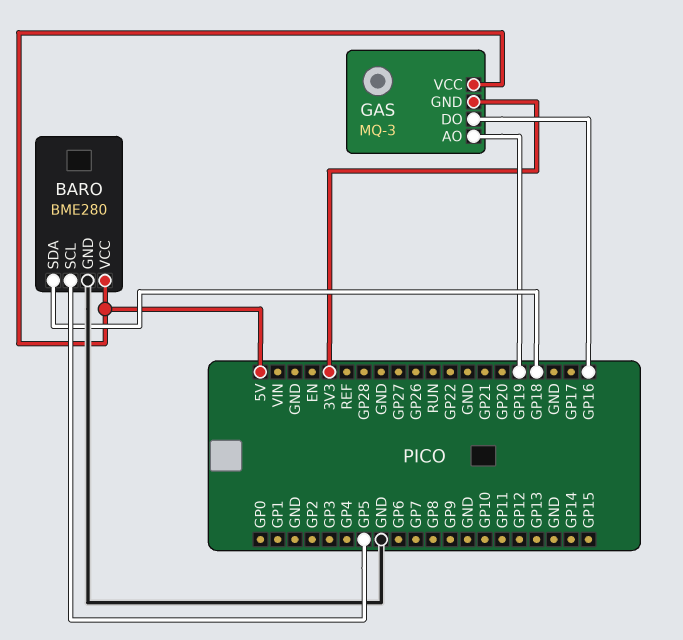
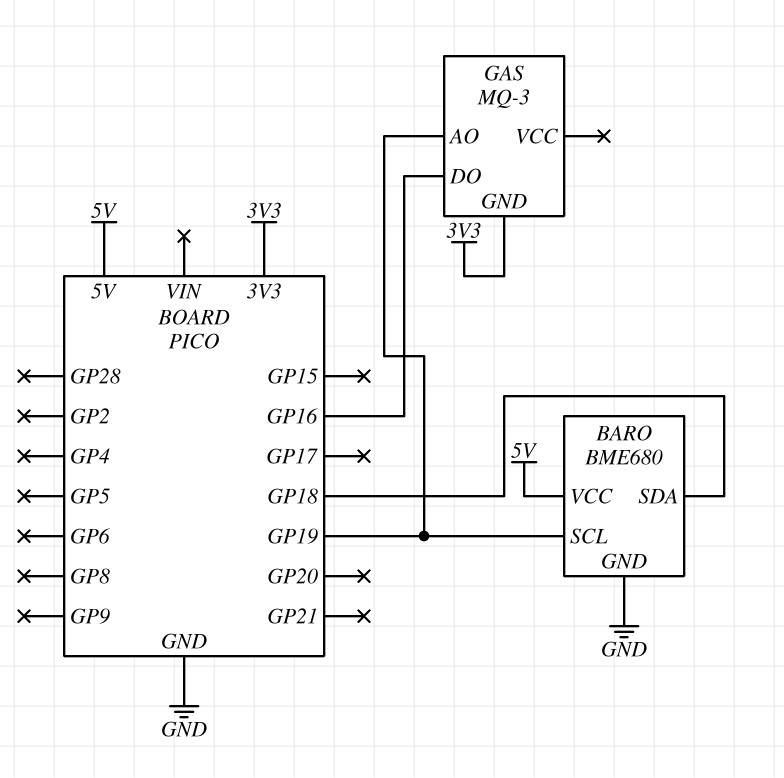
BARO: BME280 -> BME680
BARO pin SCL: GP5 -> GP19
GAS pin VCC: 5V -> none

